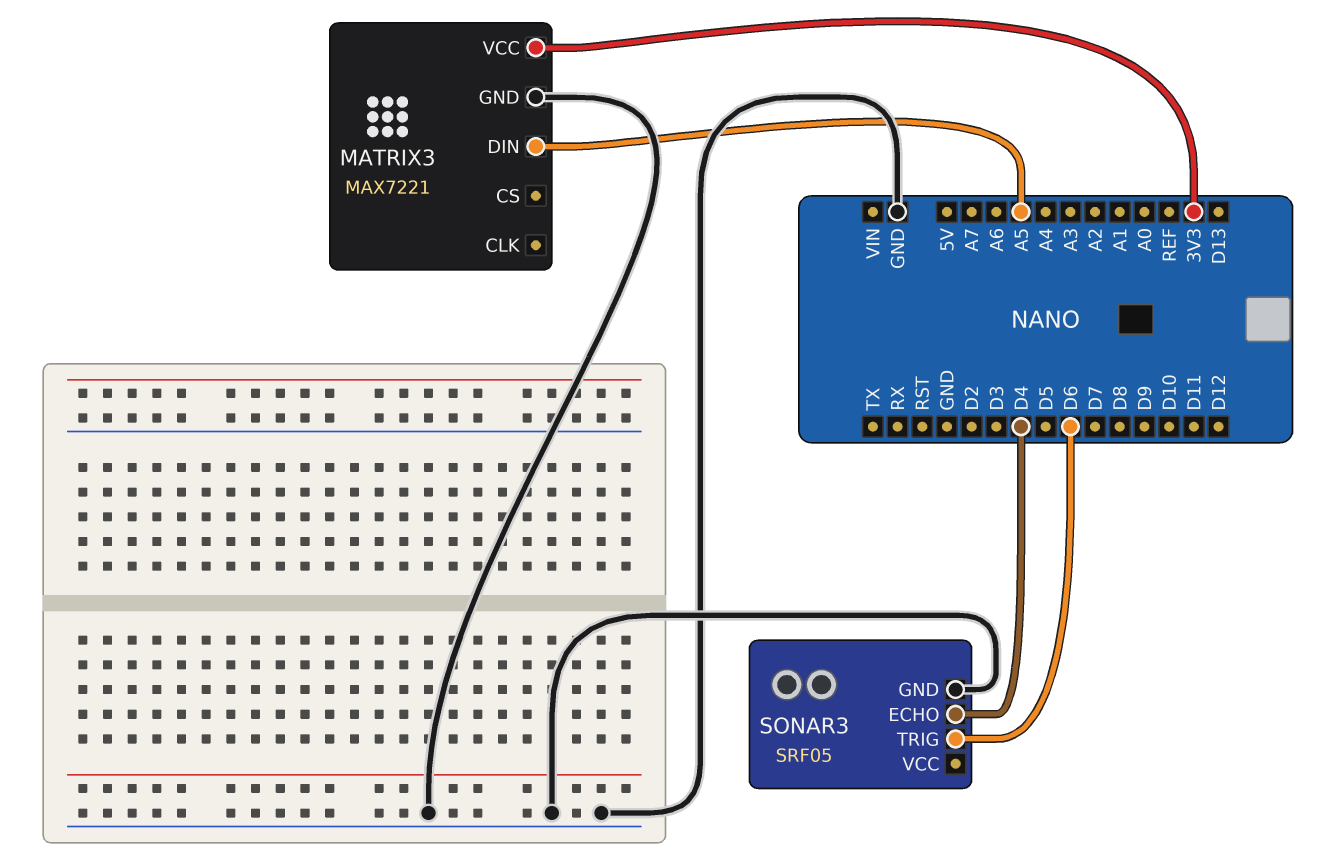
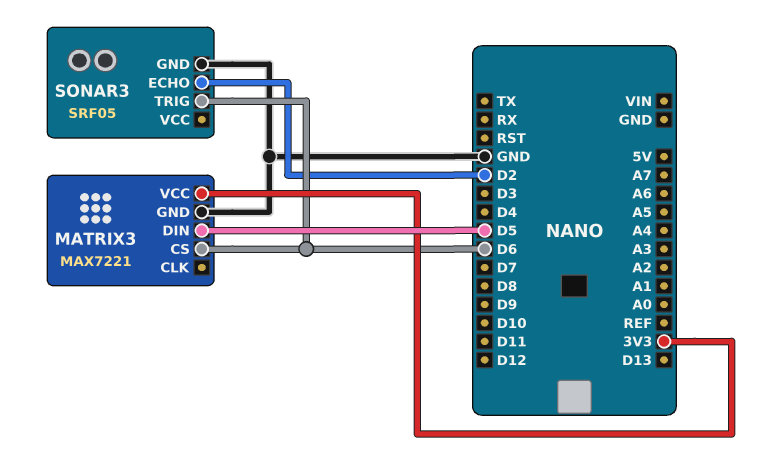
MATRIX3 pin CS: none -> D6
MATRIX3 pin DIN: A5 -> D5
SONAR3 pin ECHO: D4 -> D2

